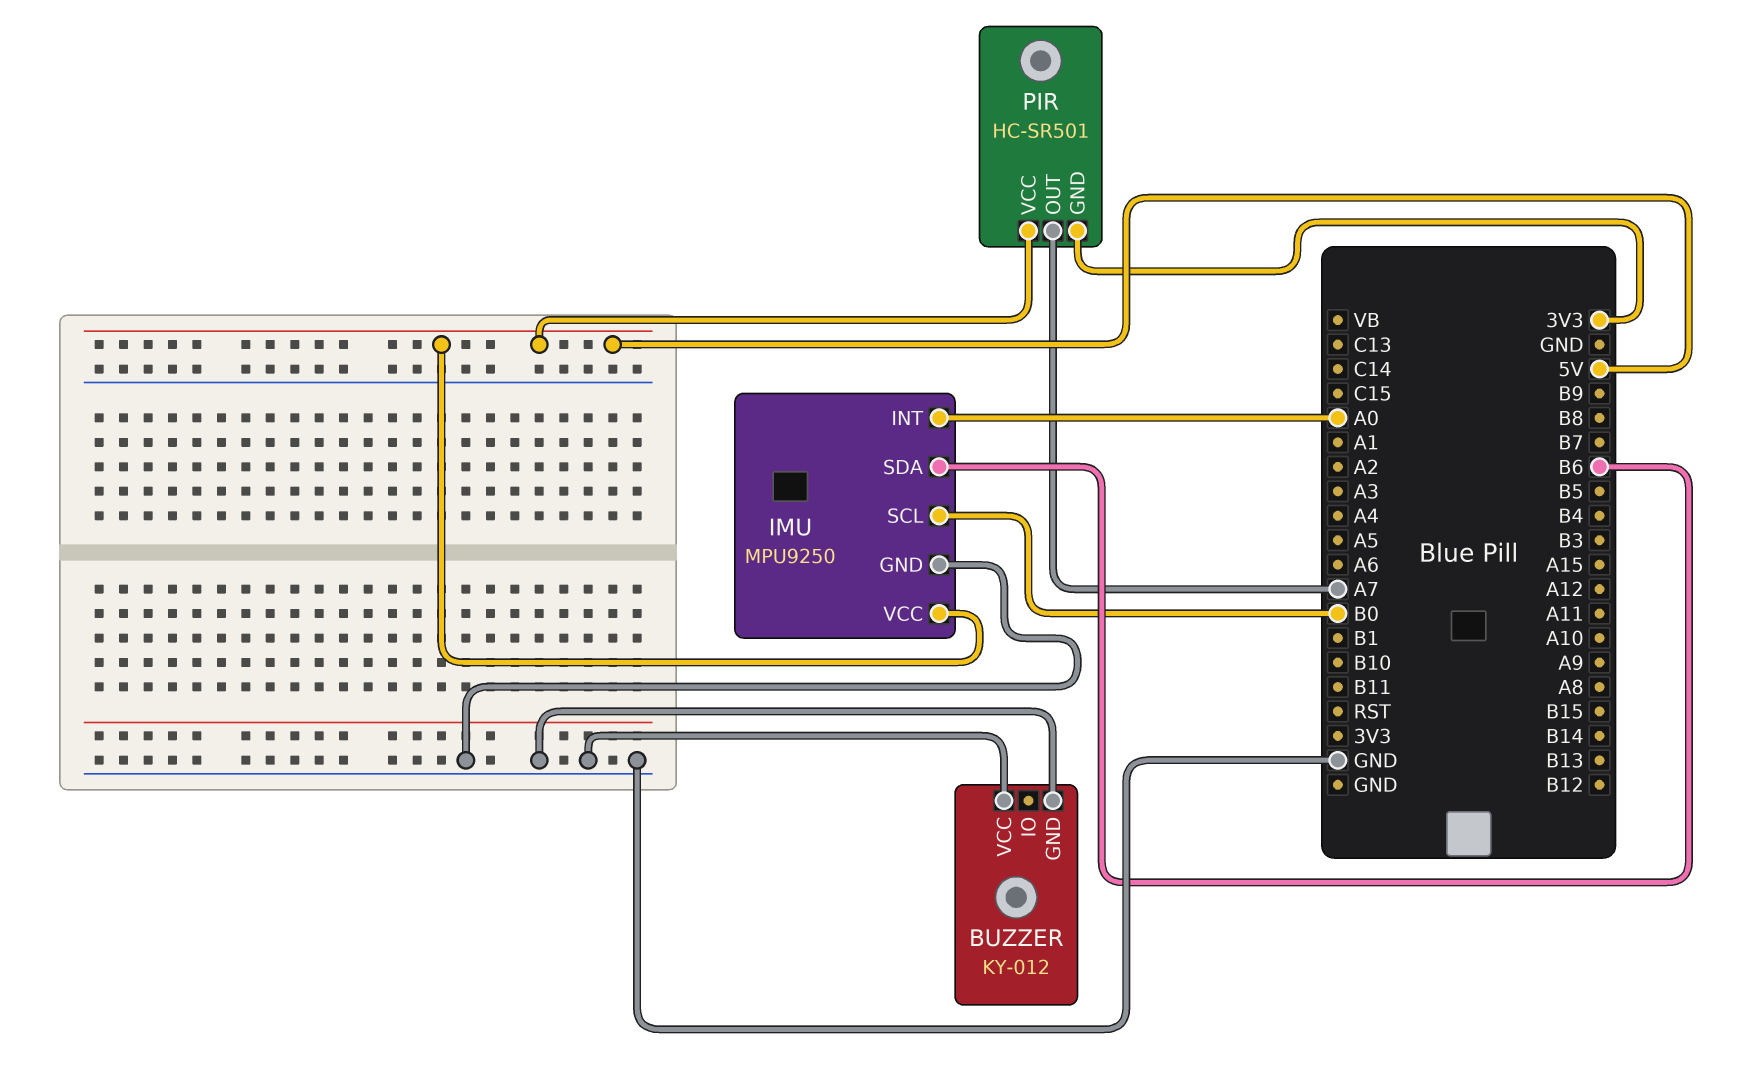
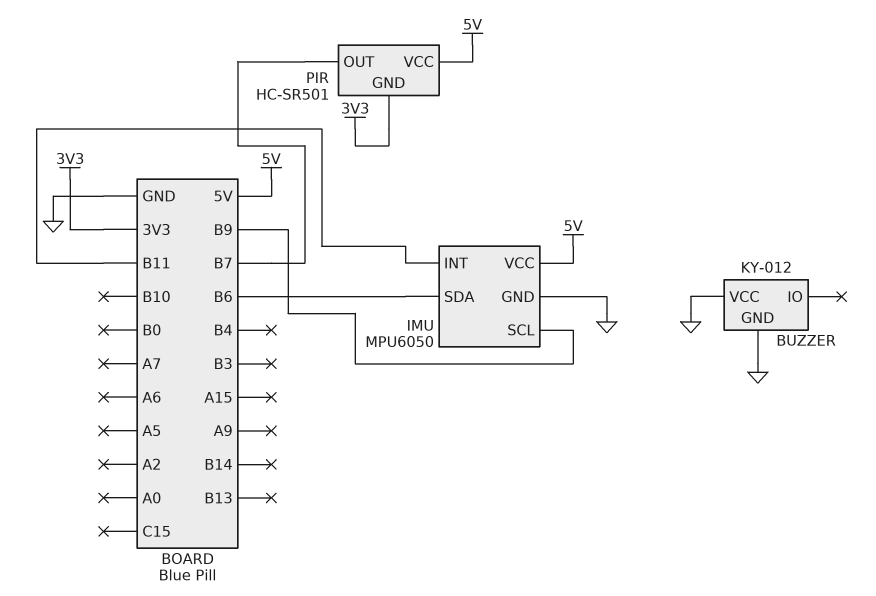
IMU: MPU9250 -> MPU6050
IMU pin INT: A0 -> B11
IMU pin SCL: B0 -> B9
PIR pin OUT: A7 -> B7

